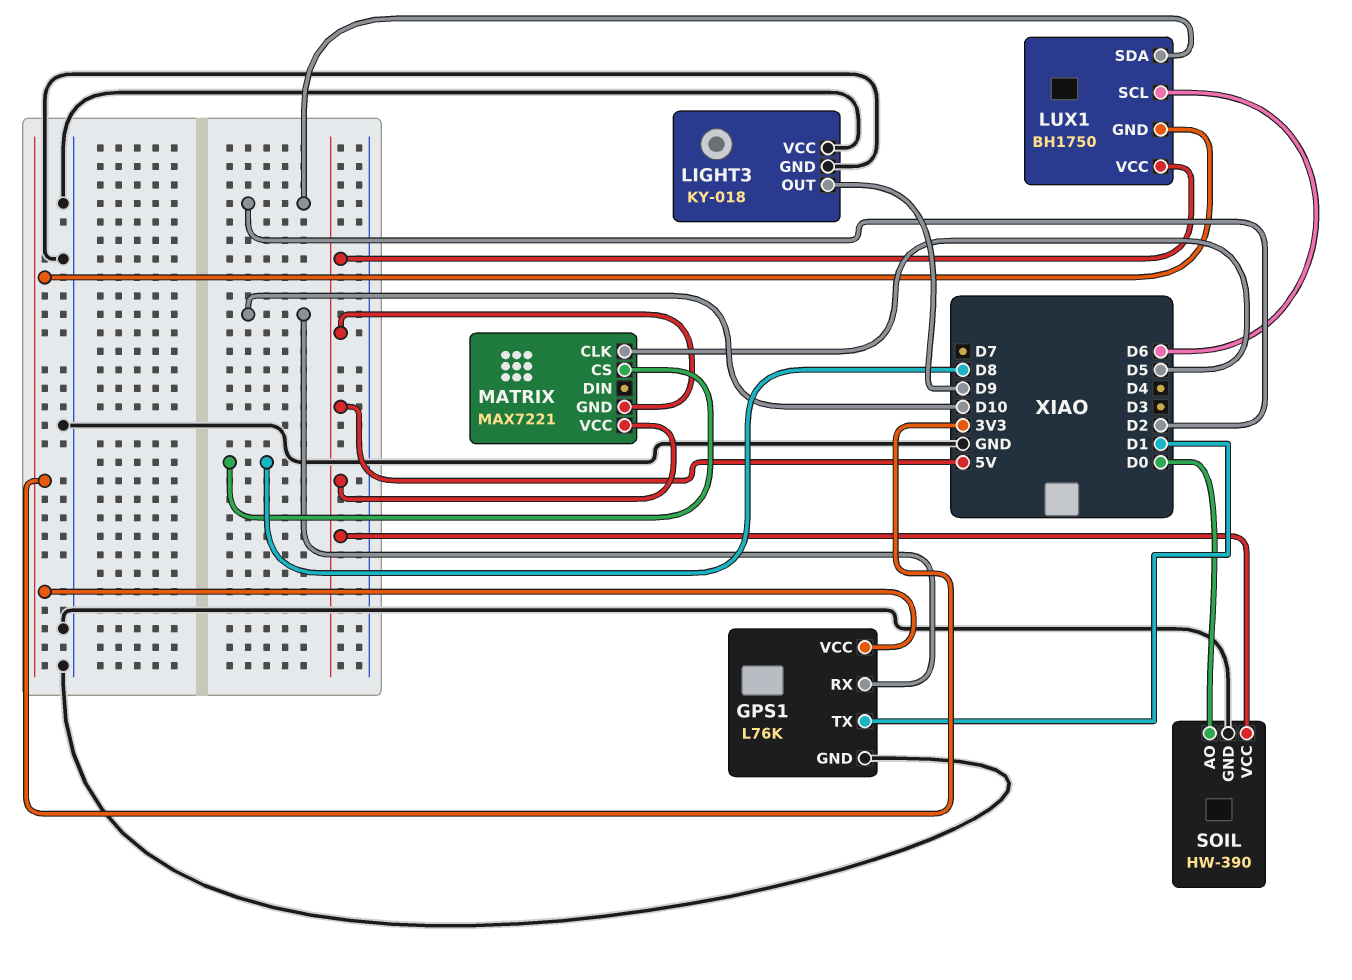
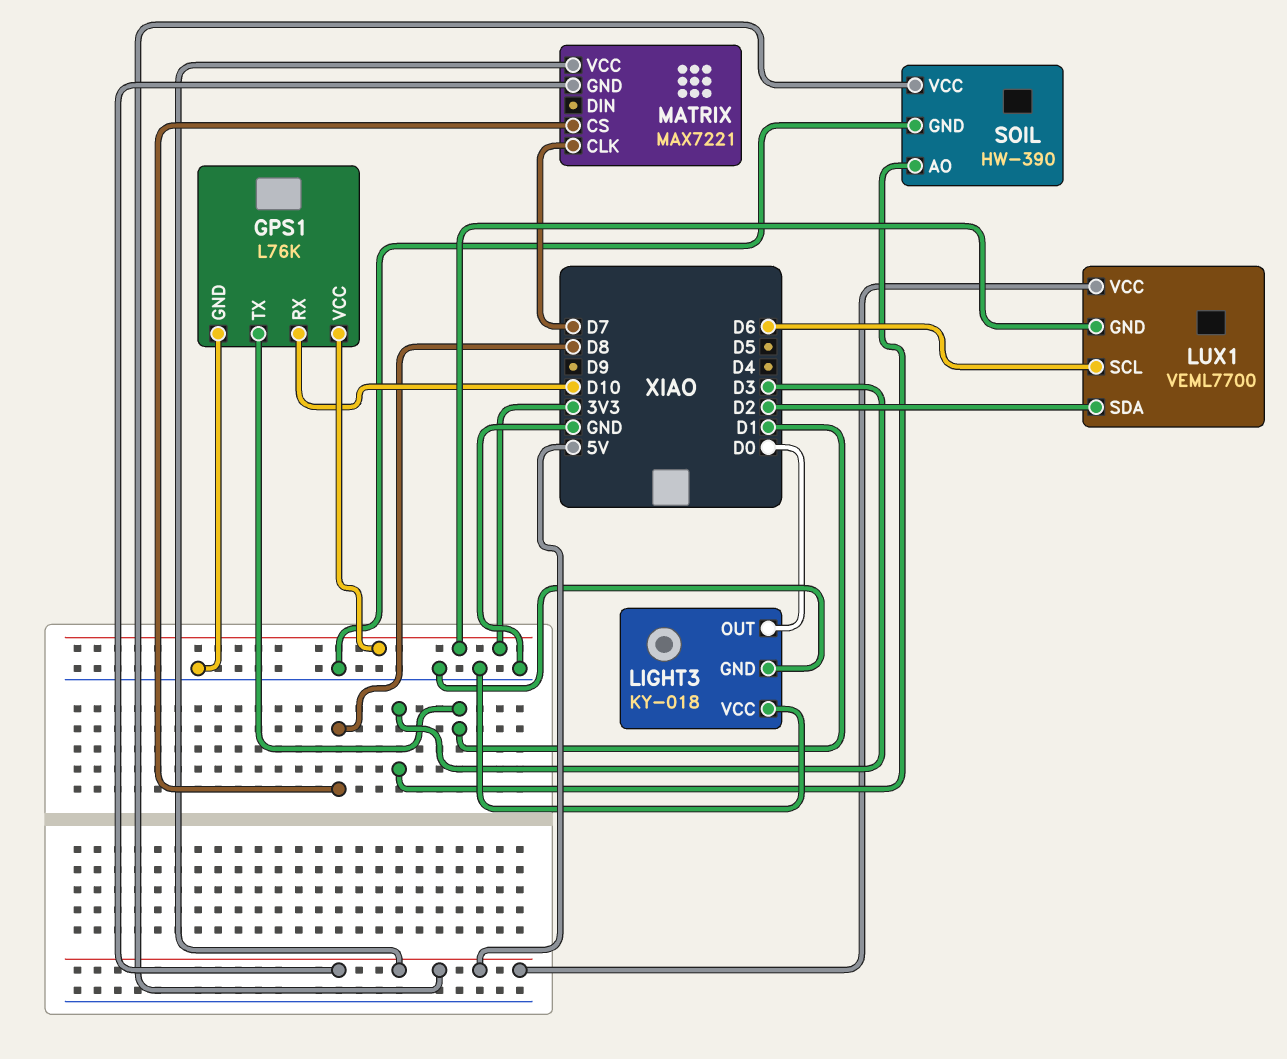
LIGHT3 pin OUT: D9 -> D0
LUX1: BH1750 -> VEML7700
MATRIX pin CLK: D5 -> D7
SOIL pin AO: D0 -> D3

